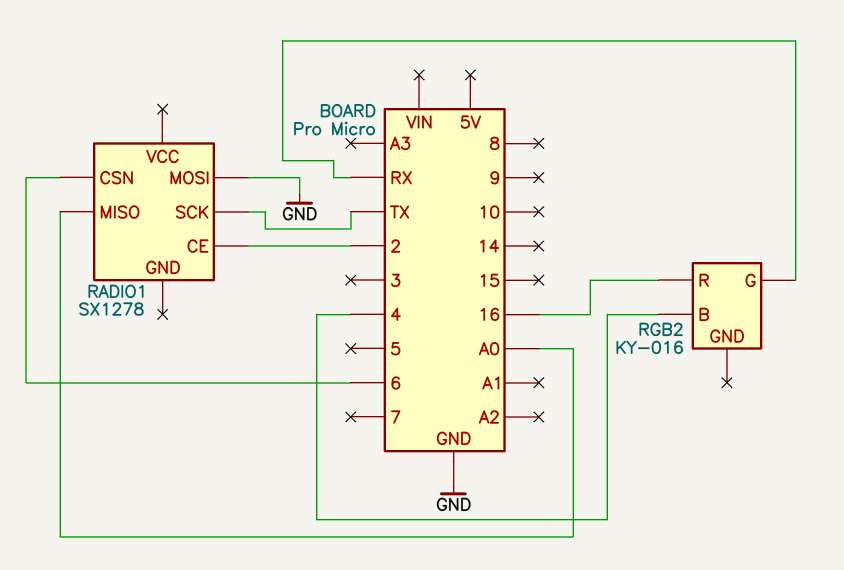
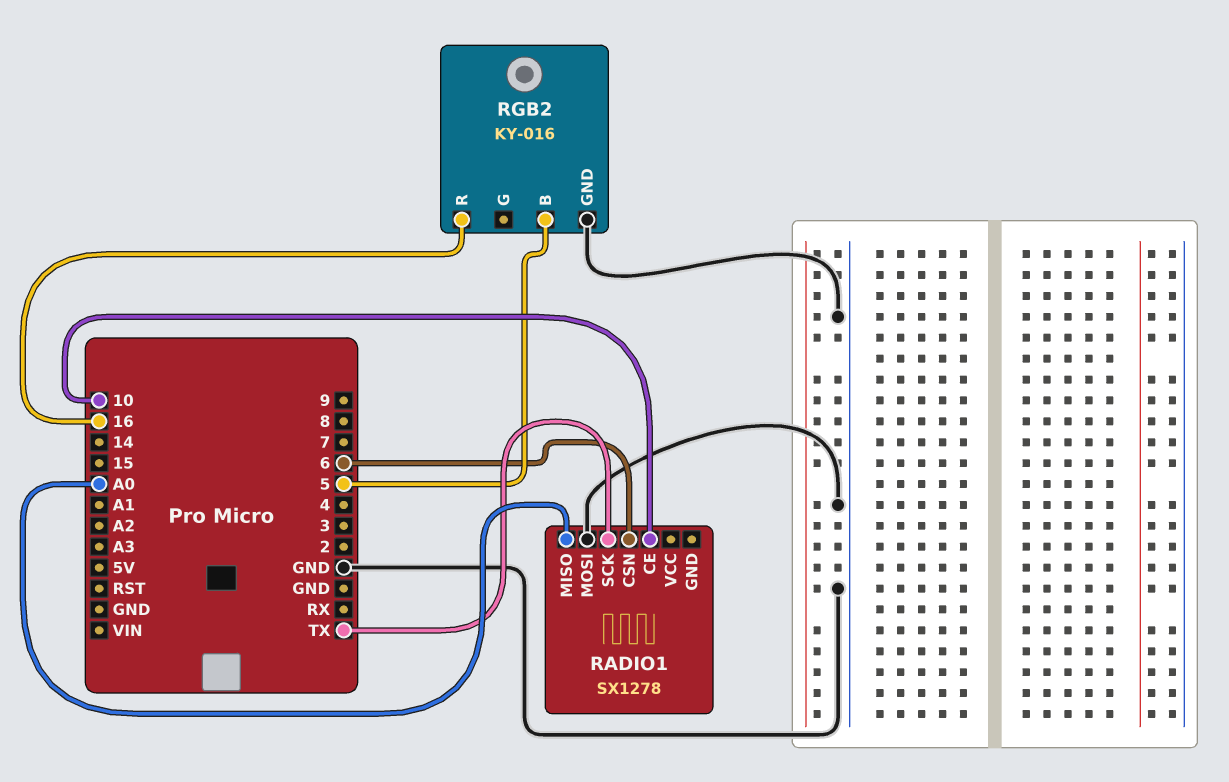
RADIO1 pin CE: 2 -> 10
RGB2 pin B: 4 -> 5
RGB2 pin G: RX -> none
RGB2 pin GND: none -> GND

